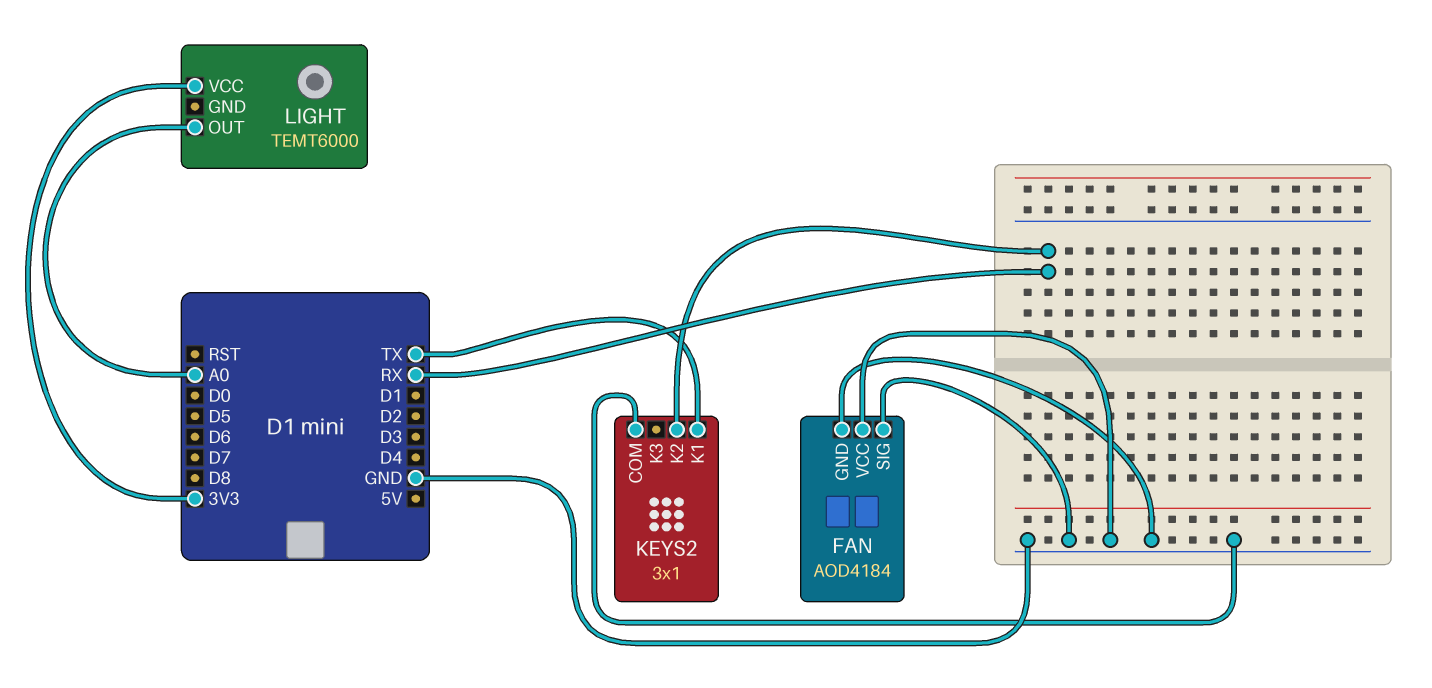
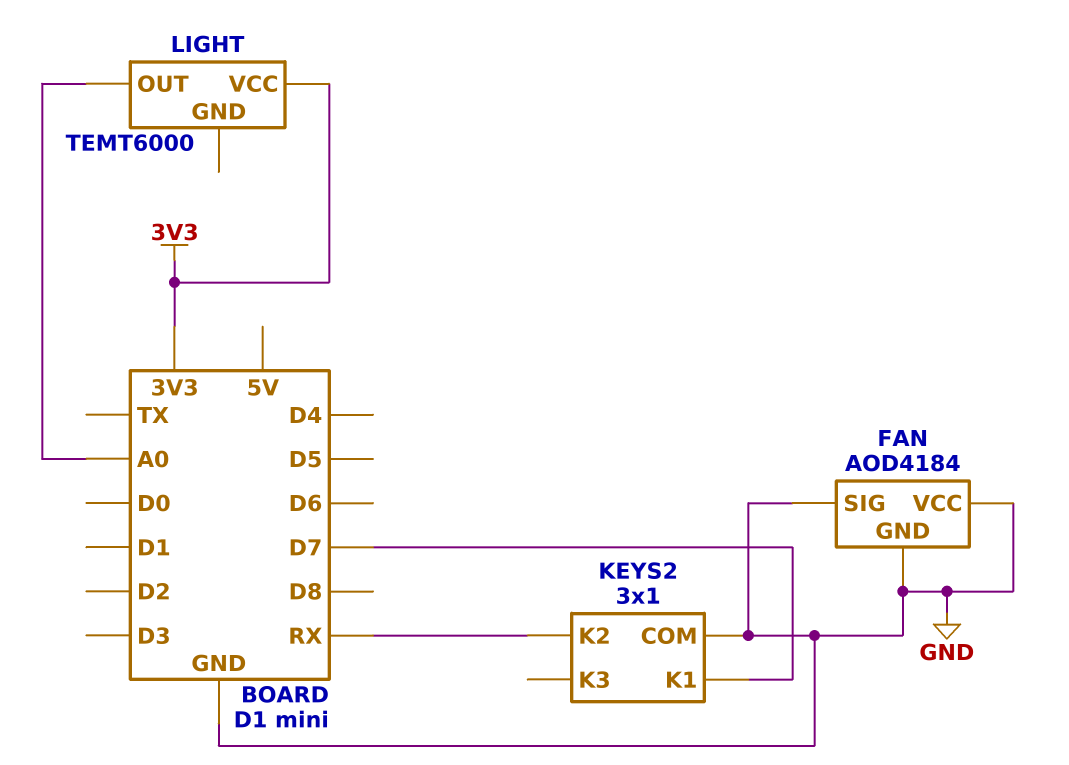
KEYS2 pin K1: TX -> D7

